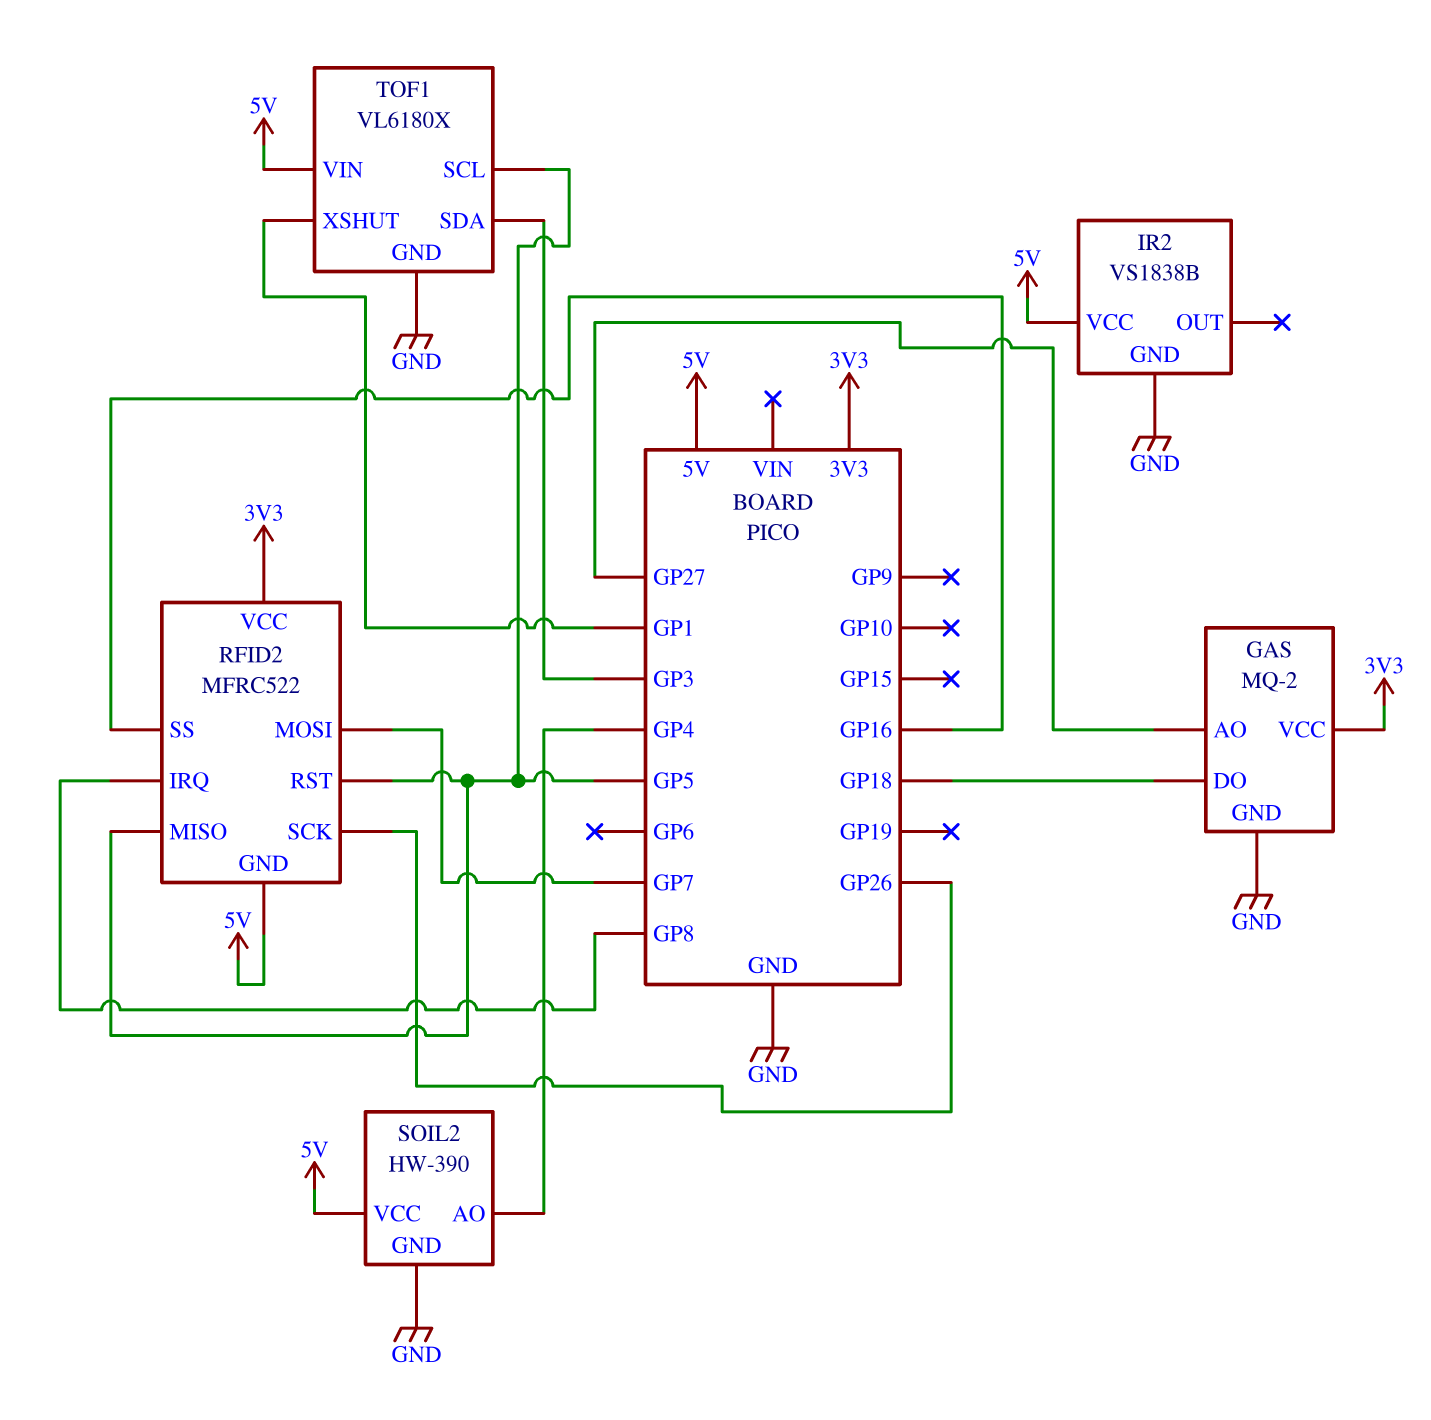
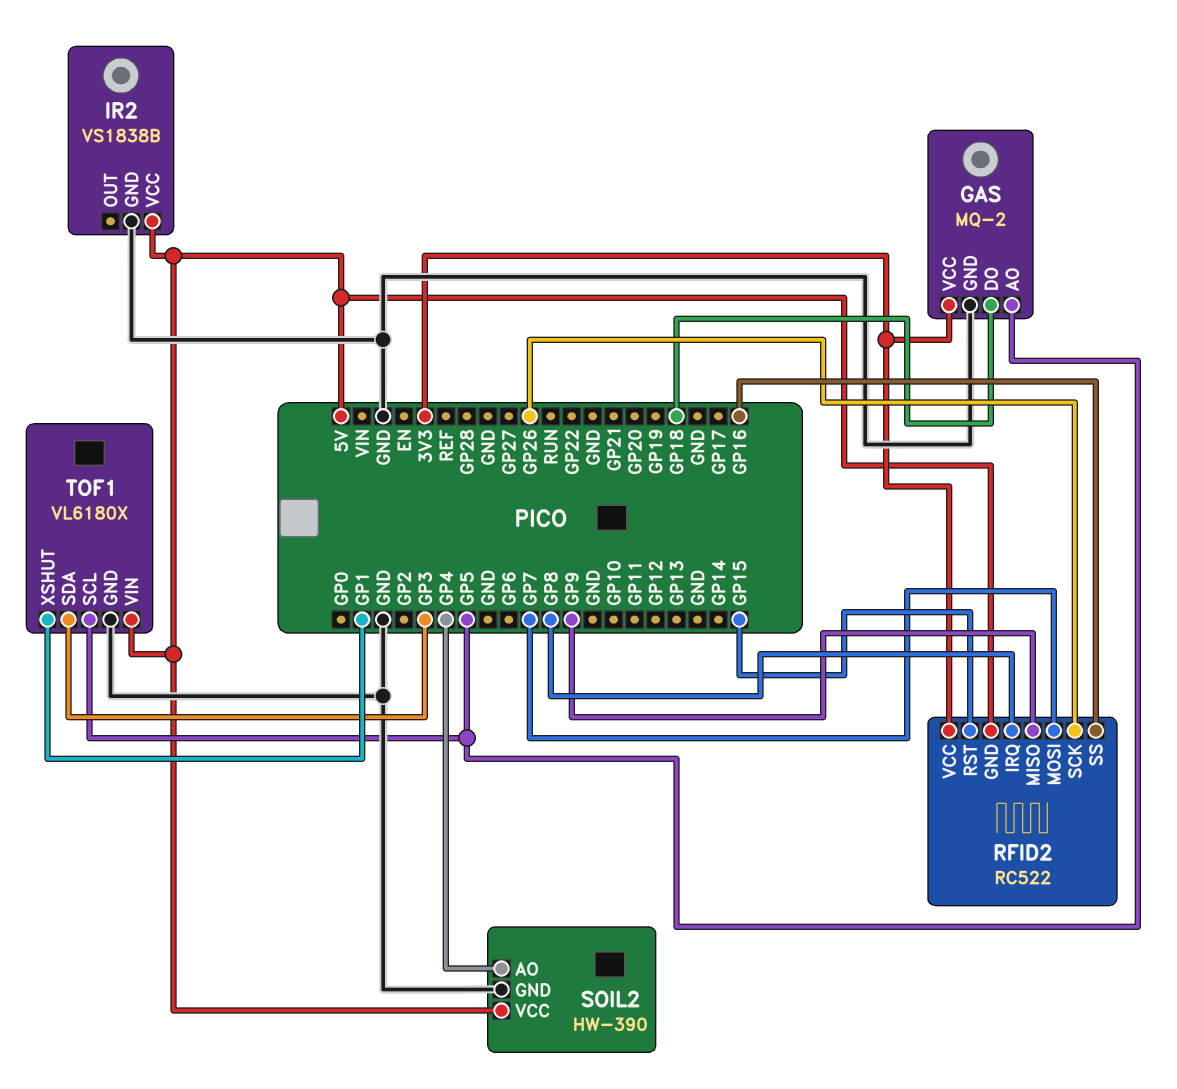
GAS pin AO: GP27 -> GP5
RFID2: MFRC522 -> RC522
RFID2 pin MISO: GP5 -> GP9
RFID2 pin RST: GP5 -> GP15

